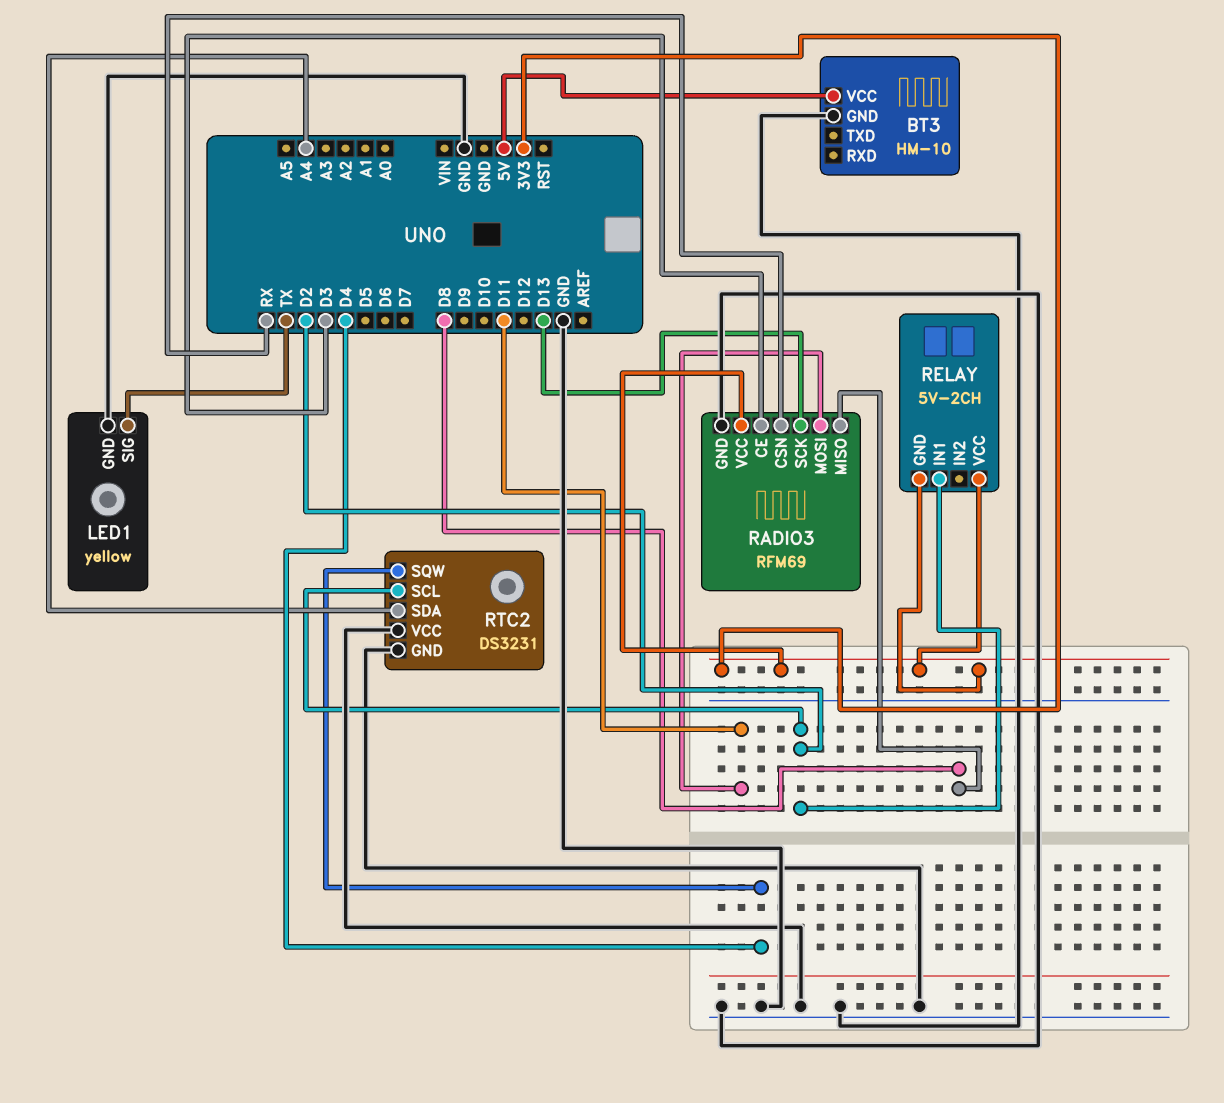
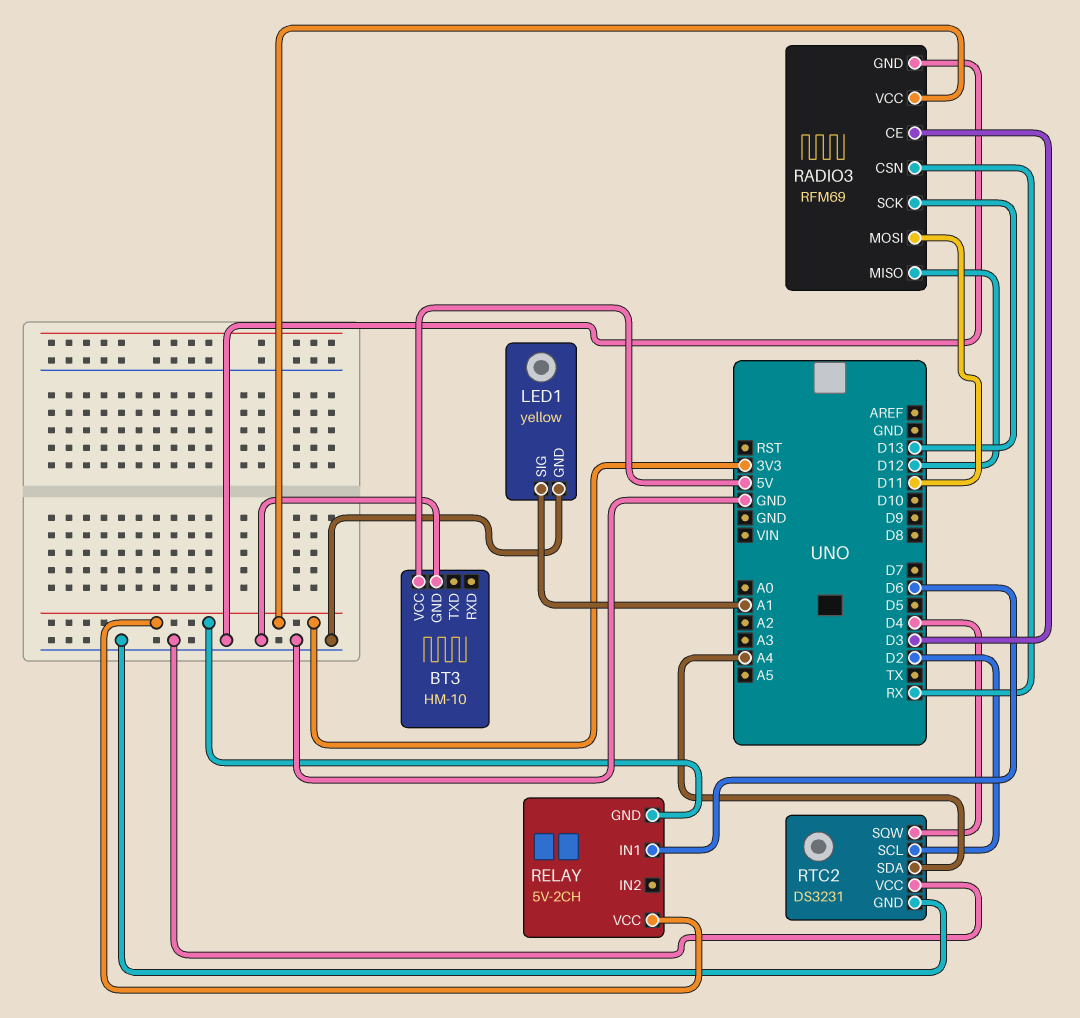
LED1 pin SIG: TX -> A1
RADIO3 pin MISO: D8 -> D12
RELAY pin IN1: D2 -> D6

